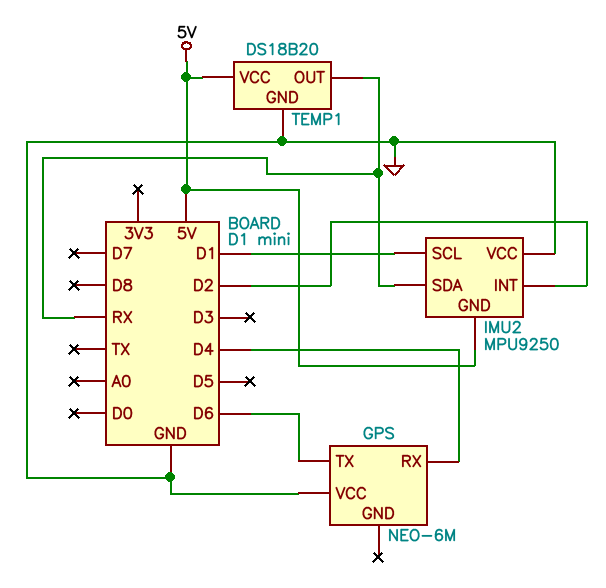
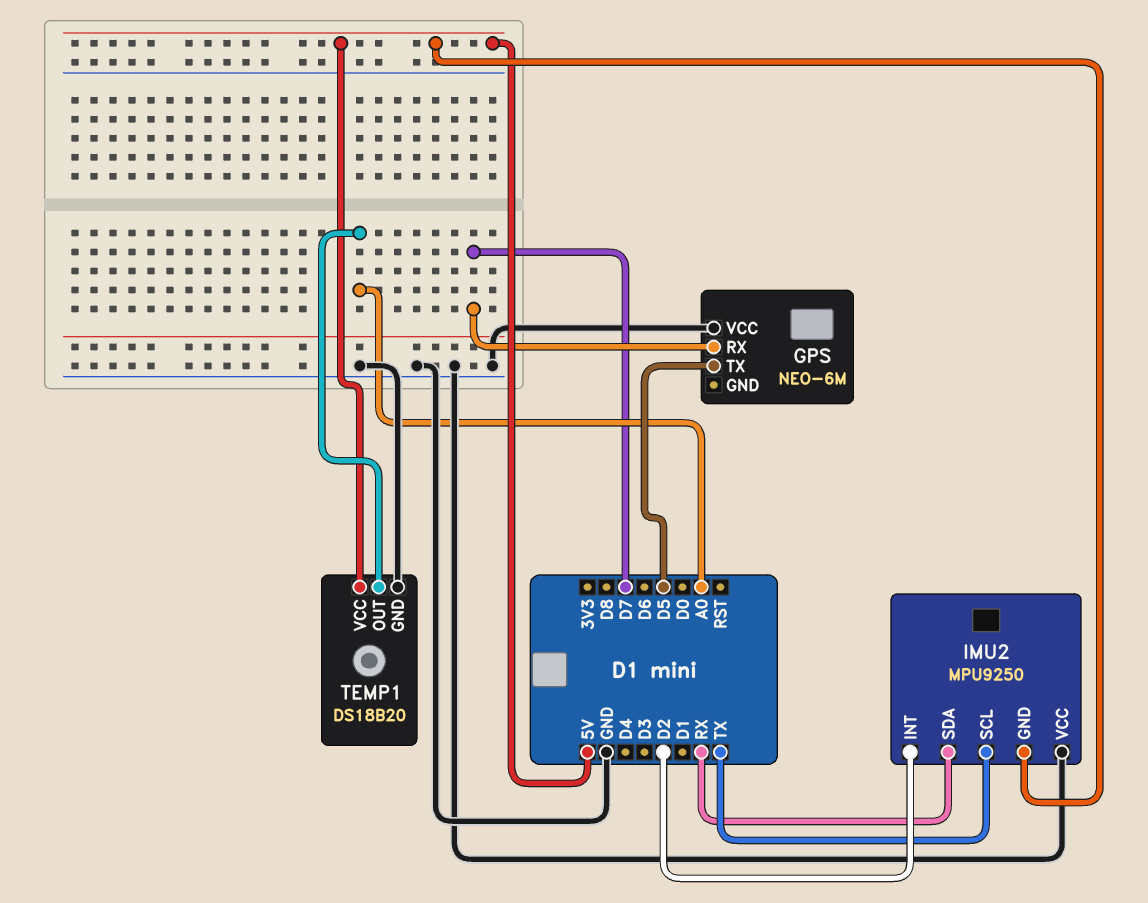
GPS pin RX: D4 -> D7
GPS pin TX: D6 -> D5
IMU2 pin SCL: D1 -> TX
TEMP1 pin OUT: RX -> A0

